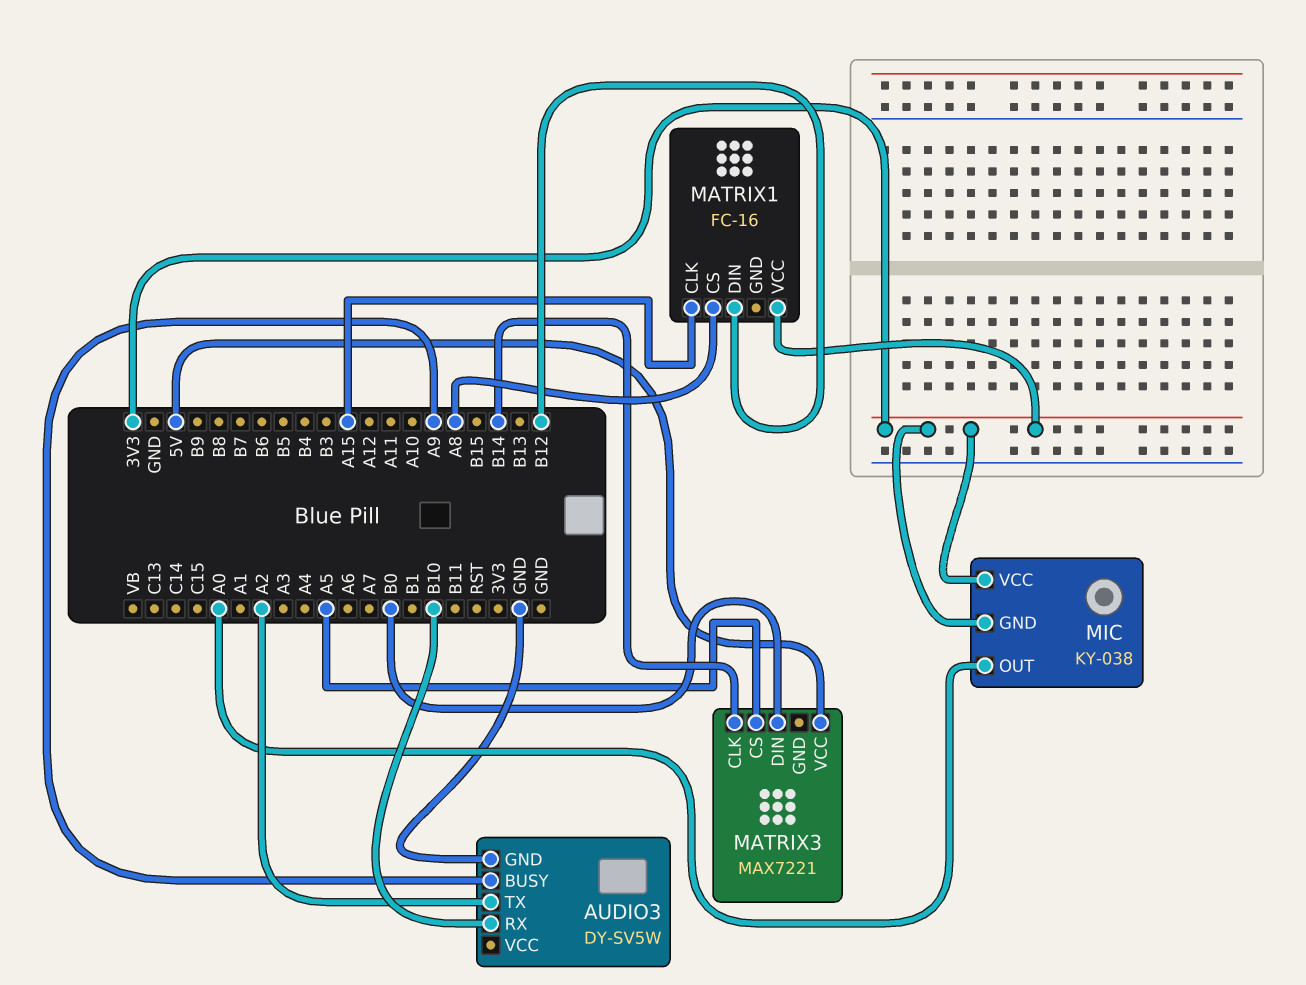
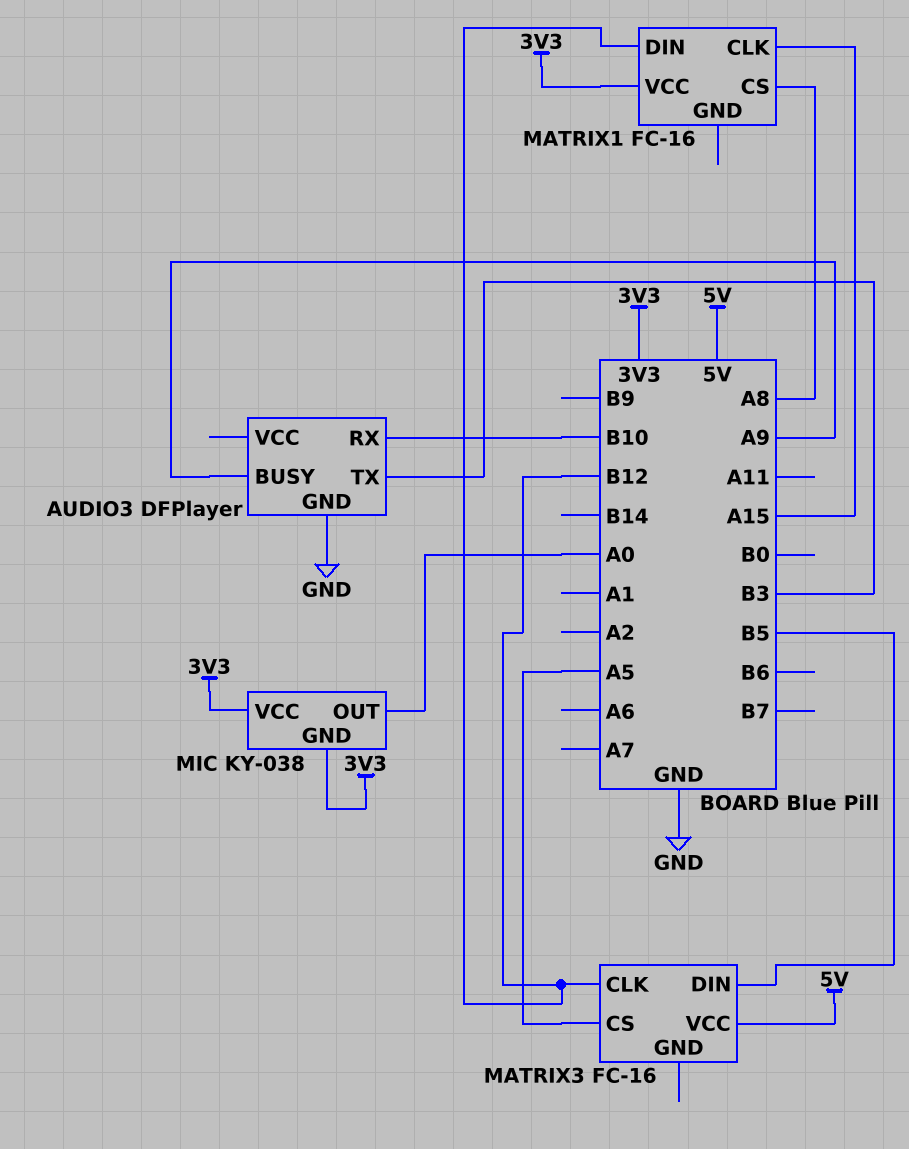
AUDIO3: DY-SV5W -> DFPlayer
AUDIO3 pin TX: A2 -> B3
MATRIX3: MAX7221 -> FC-16
MATRIX3 pin CLK: B14 -> B12
MATRIX3 pin DIN: B0 -> B5

